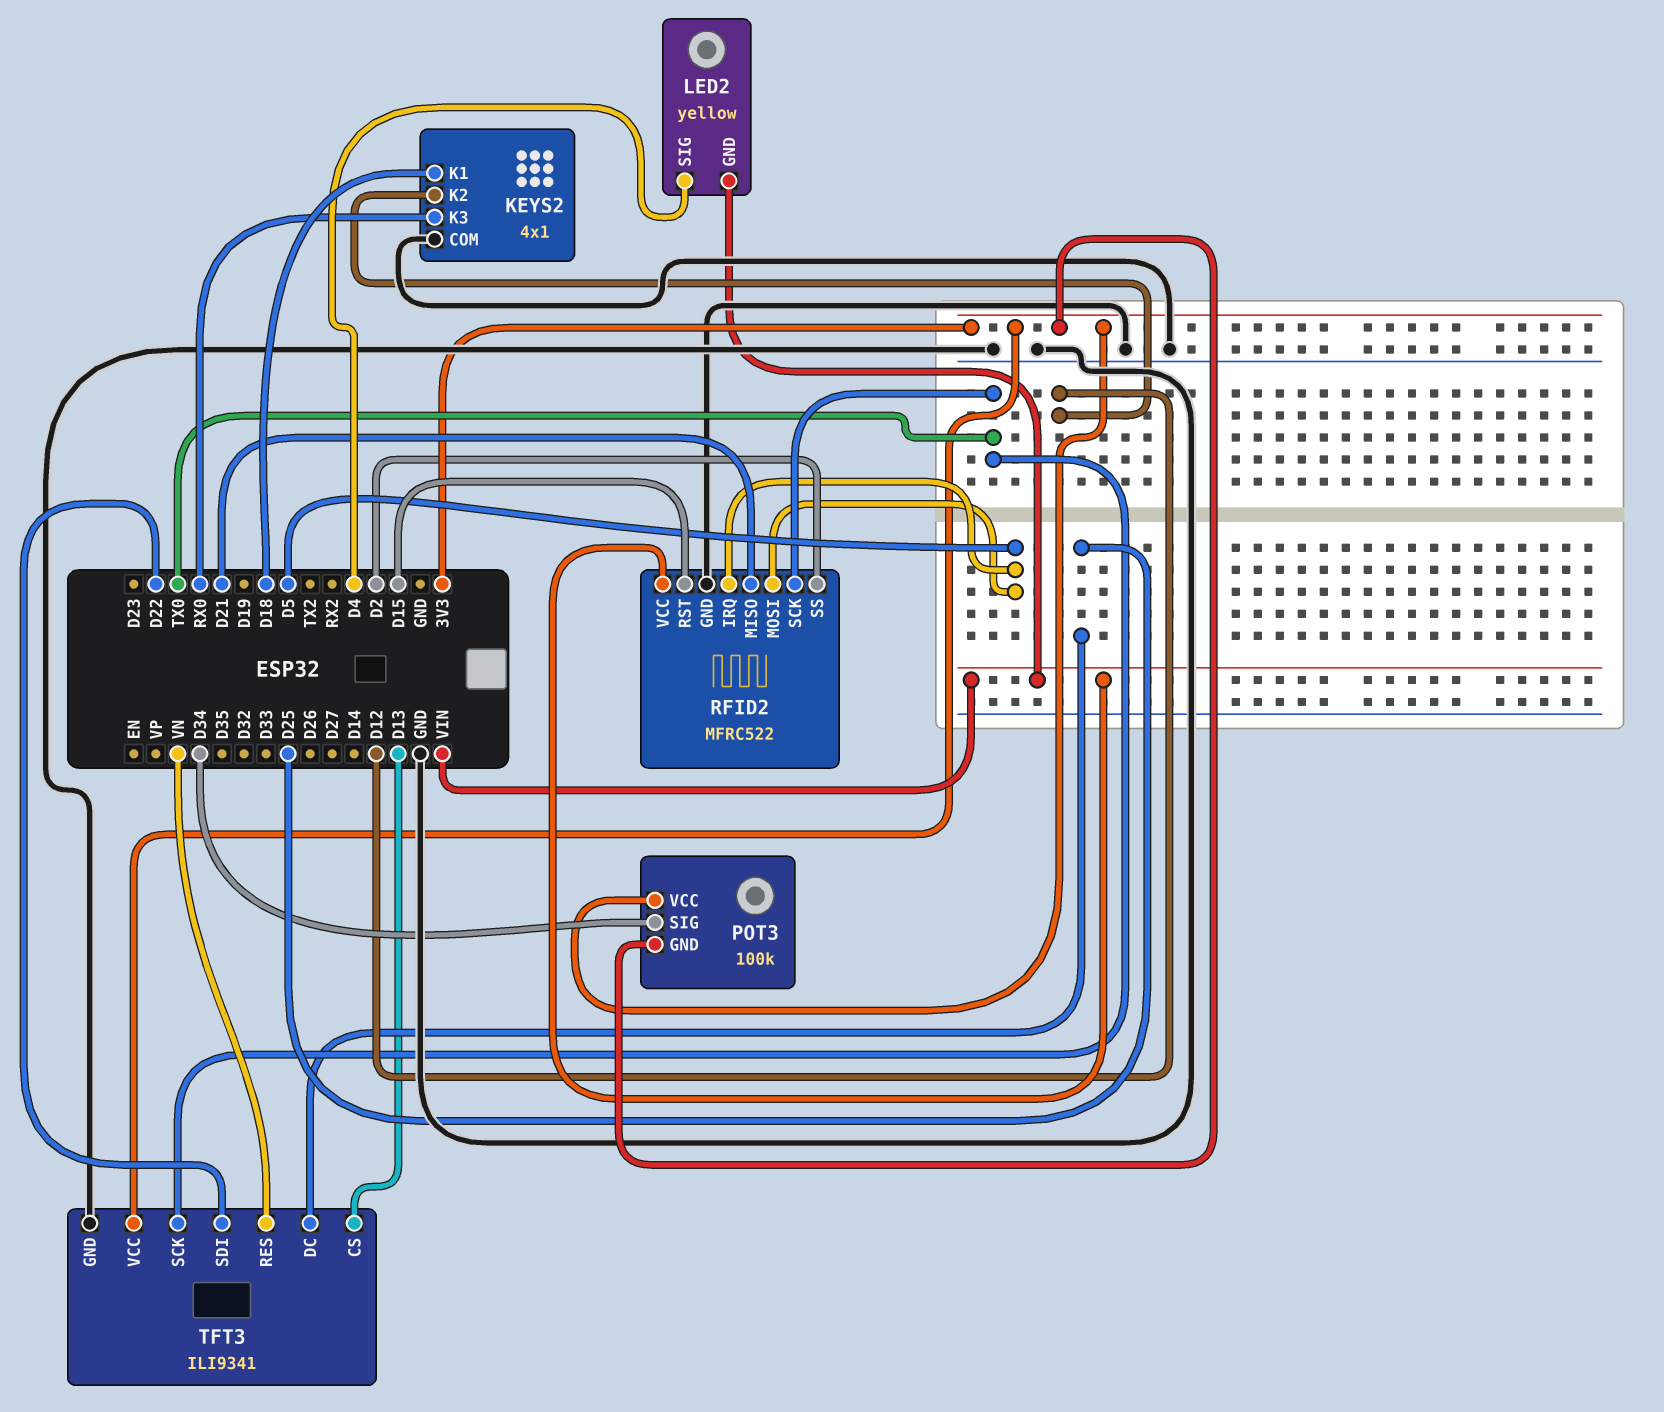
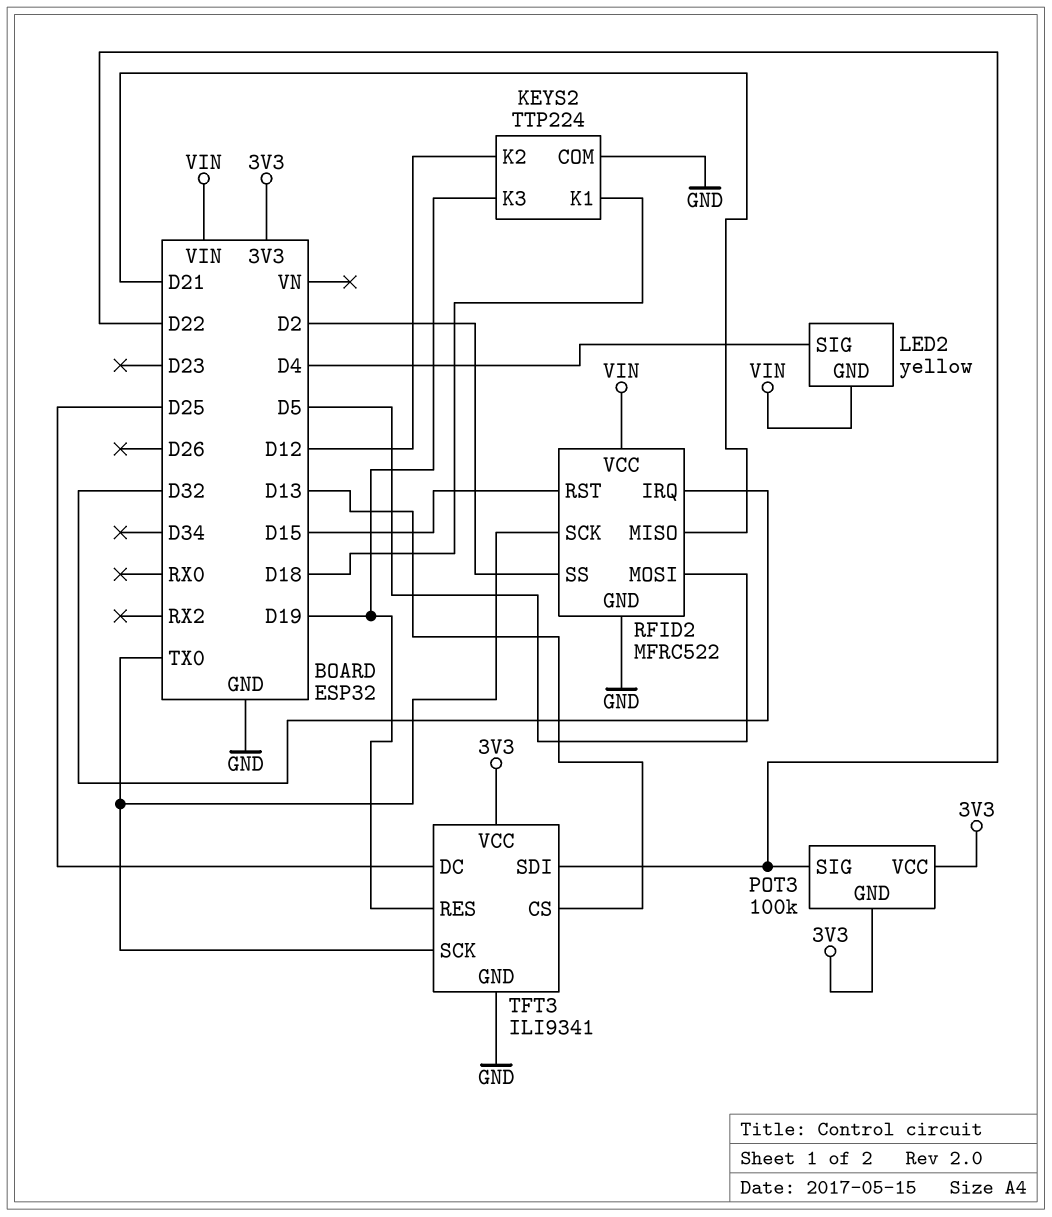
KEYS2: 4x1 -> TTP224
KEYS2 pin K3: RX0 -> D19
POT3 pin SIG: D34 -> D22
RFID2 pin IRQ: D5 -> D32
TFT3 pin RES: VN -> D19

